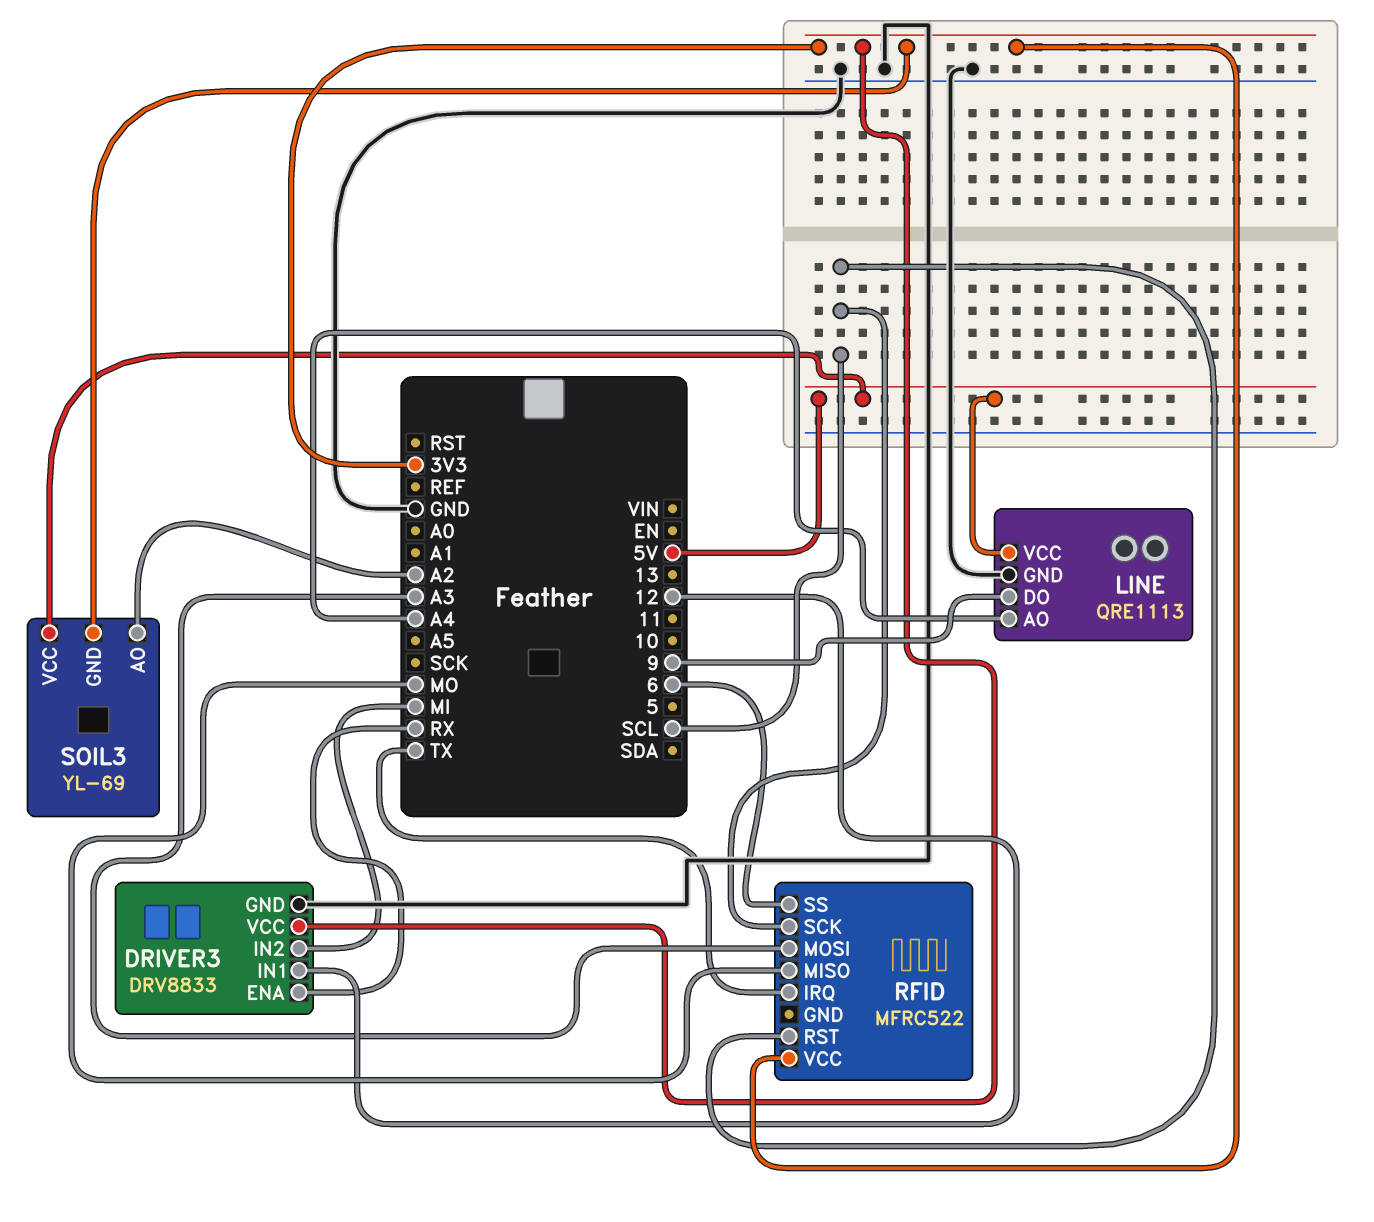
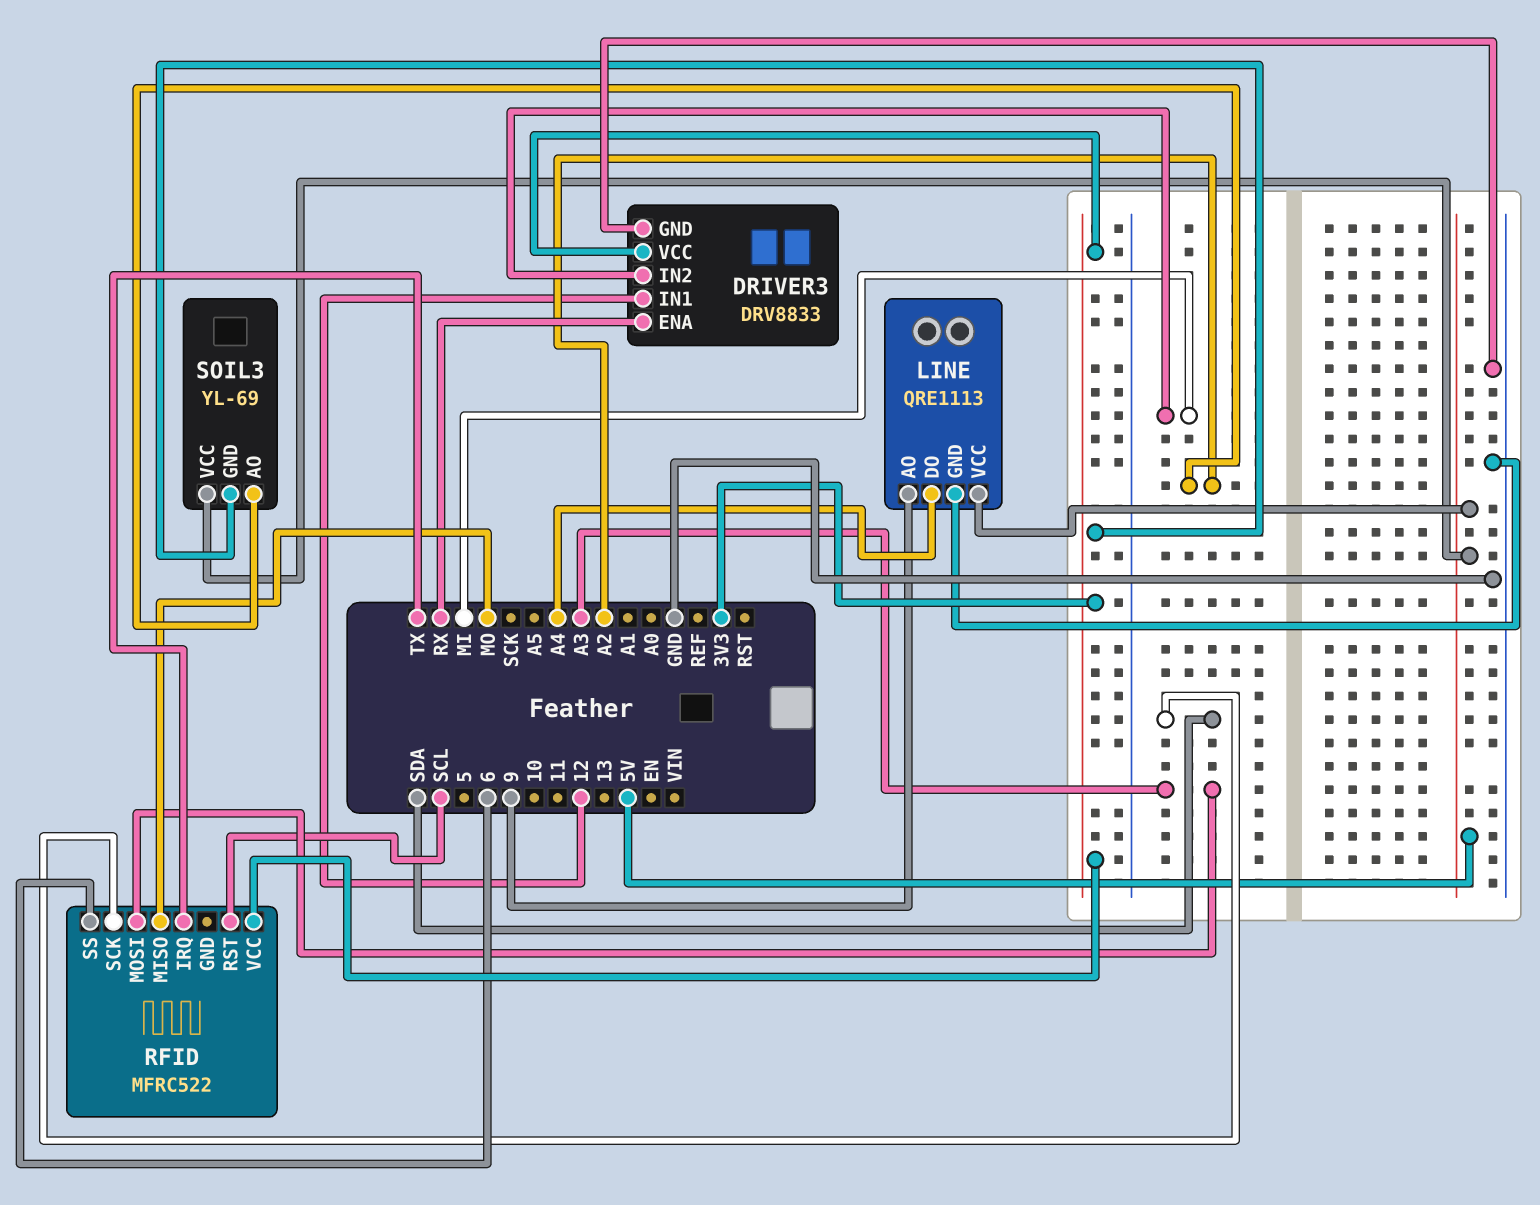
LINE pin AO: A4 -> 9
LINE pin DO: 9 -> A4
RFID pin SCK: SCL -> SDA

